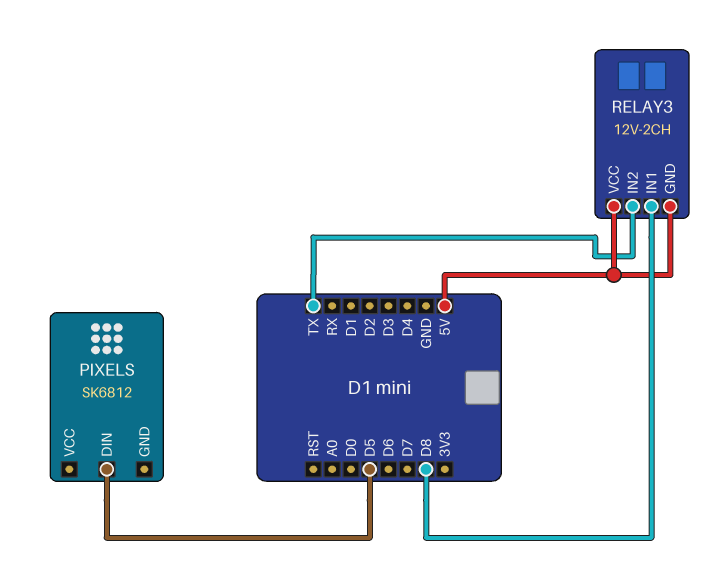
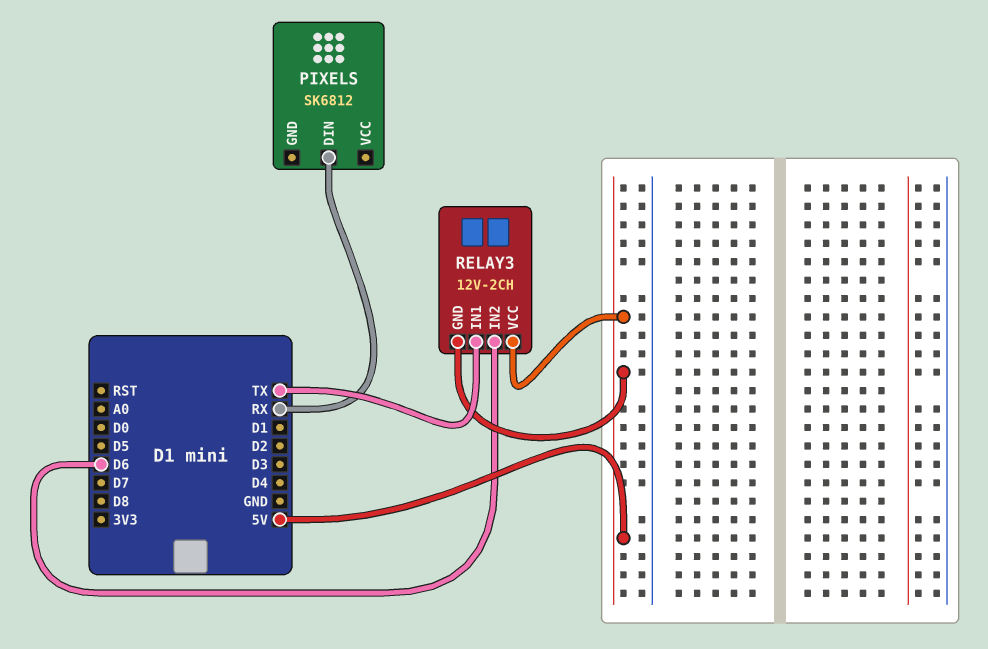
PIXELS pin DIN: D5 -> RX
RELAY3 pin IN1: D8 -> TX
RELAY3 pin IN2: TX -> D6

